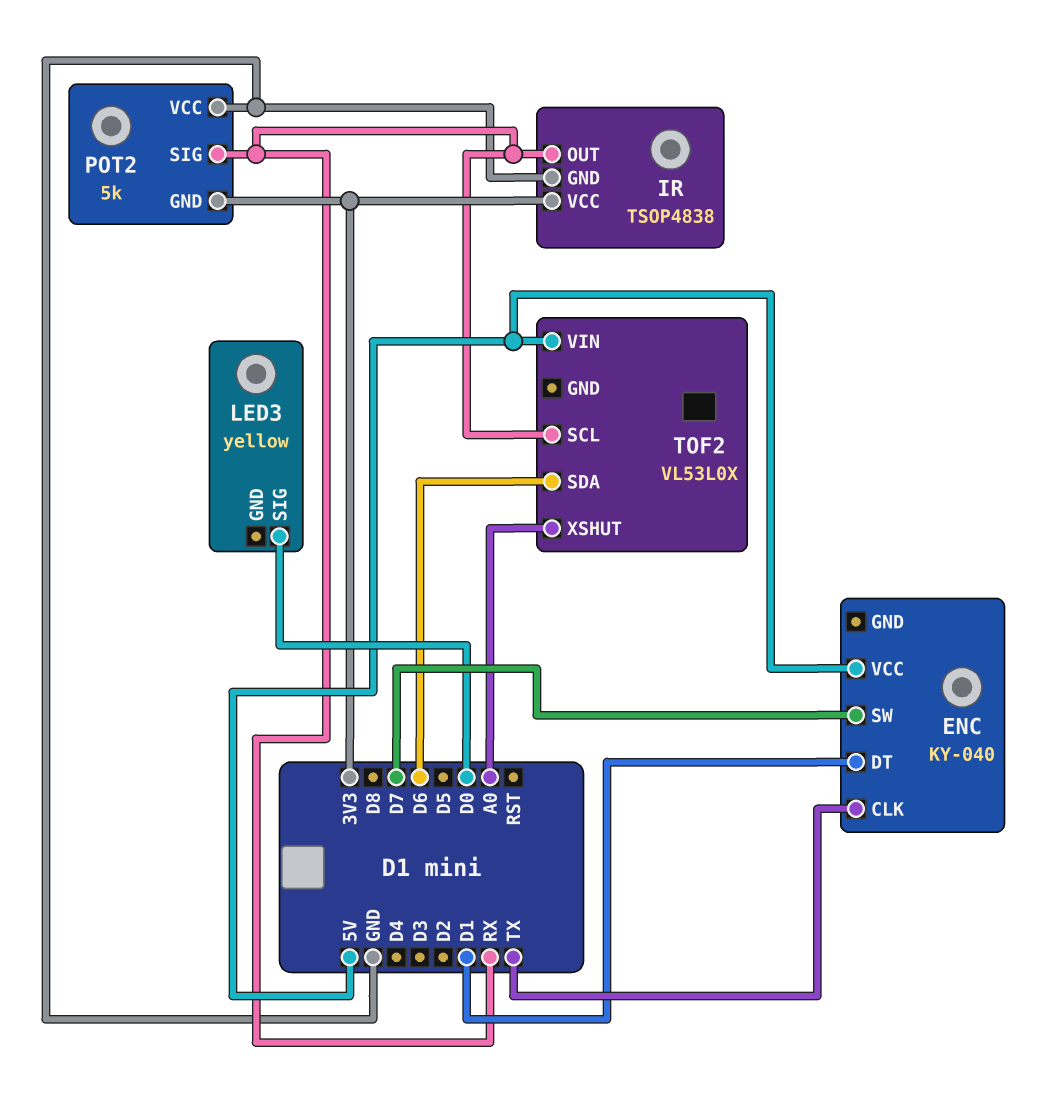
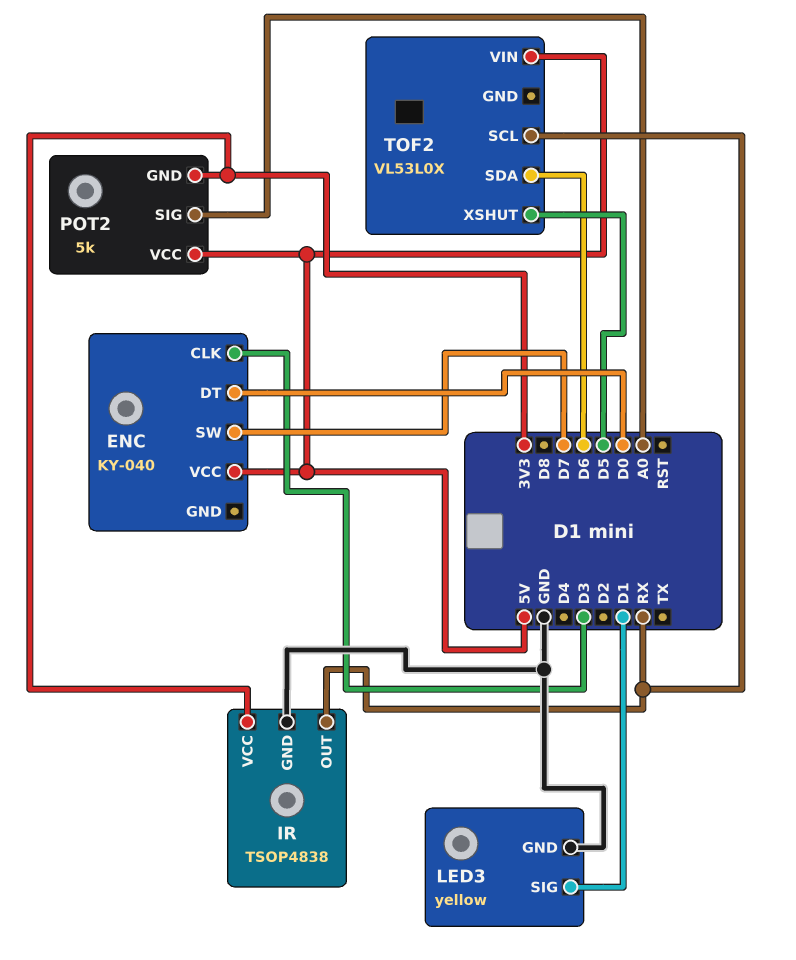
ENC pin CLK: TX -> D3
ENC pin DT: D1 -> D0
LED3 pin GND: none -> GND
LED3 pin SIG: D0 -> D1
POT2 pin SIG: RX -> A0
POT2 pin VCC: GND -> 5V
TOF2 pin XSHUT: A0 -> D5

